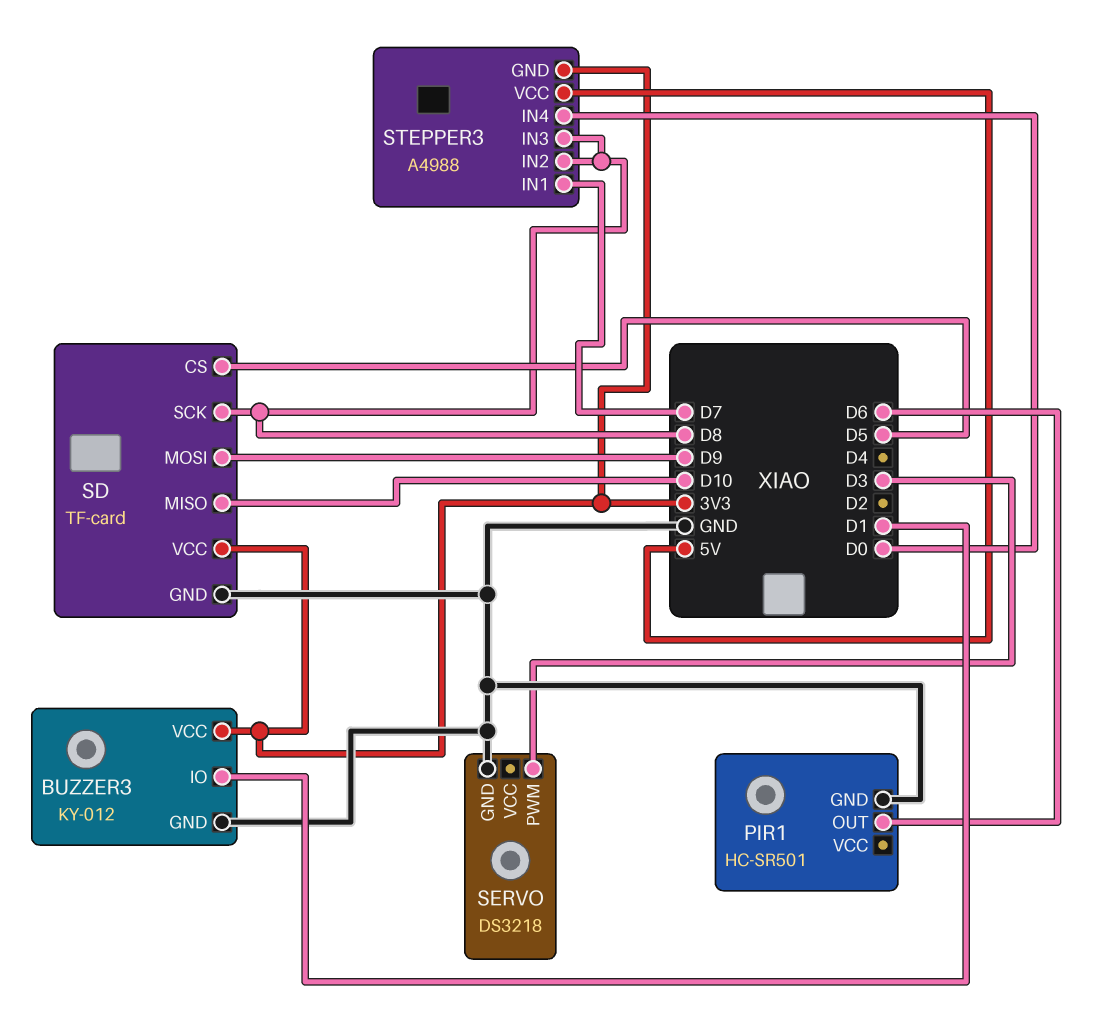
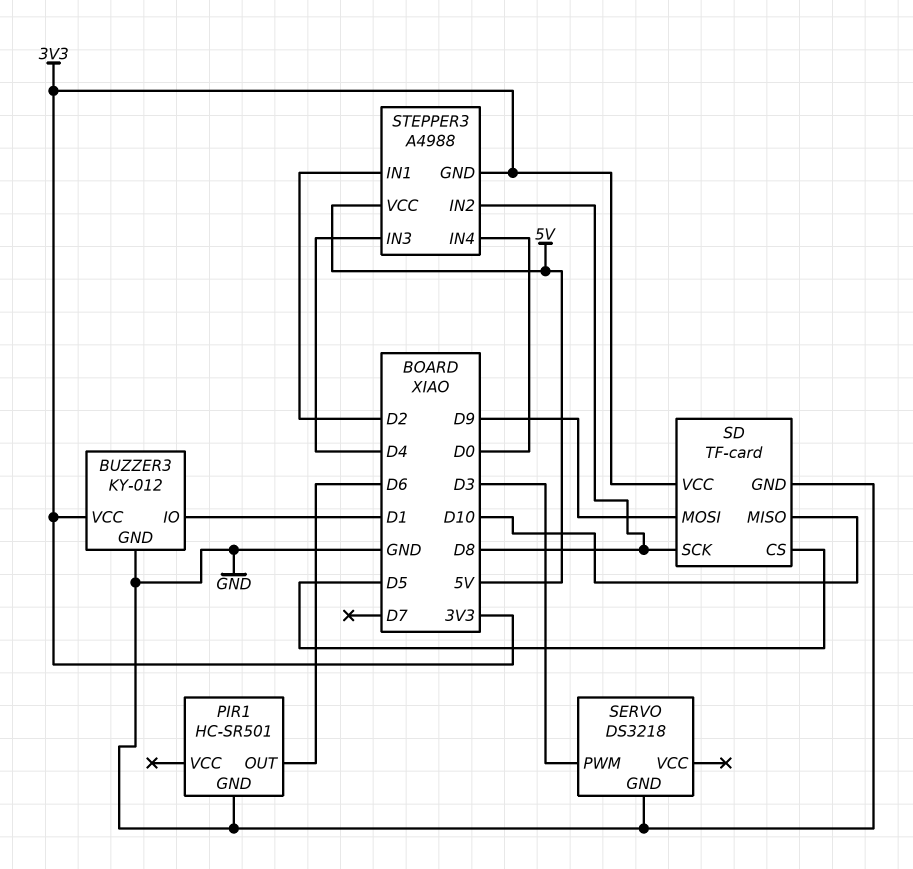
STEPPER3 pin IN1: D7 -> D2
STEPPER3 pin IN3: D8 -> D4

